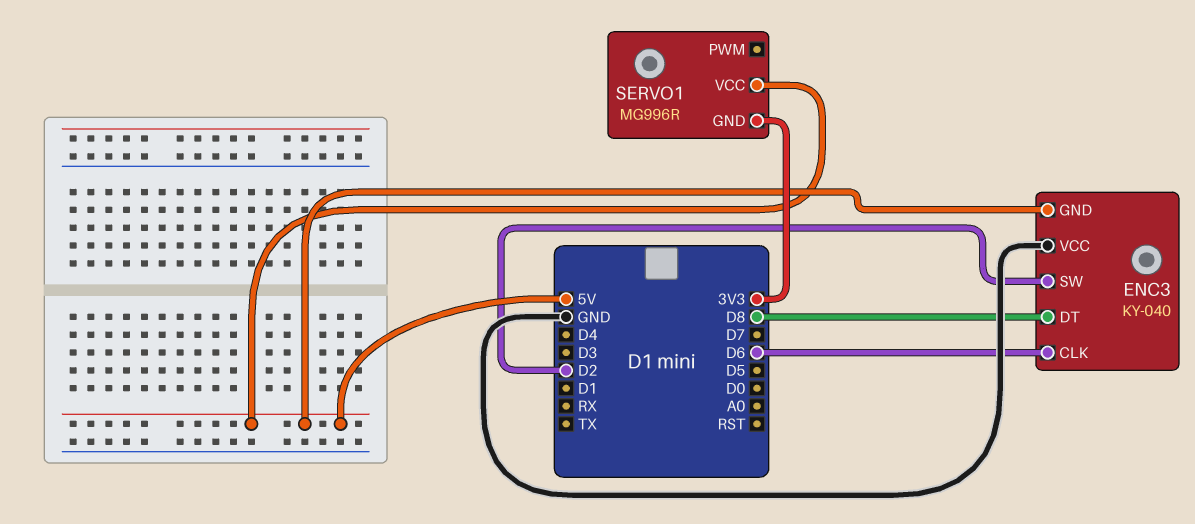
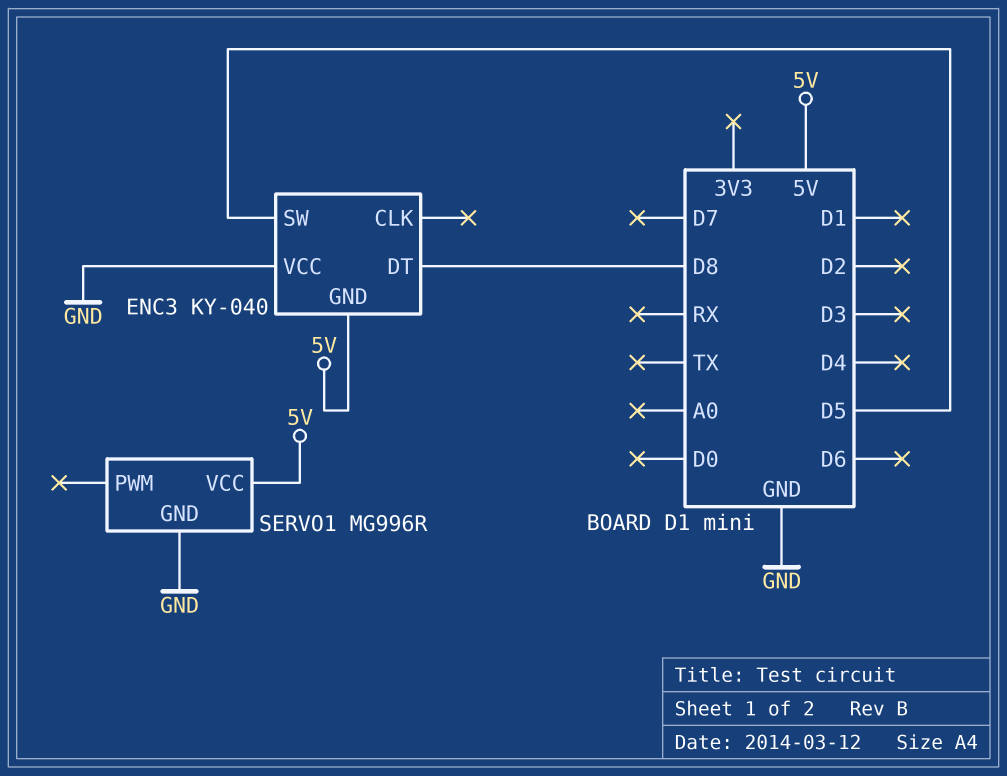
ENC3 pin CLK: D6 -> none
ENC3 pin SW: D2 -> D5
SERVO1 pin GND: 3V3 -> GND

